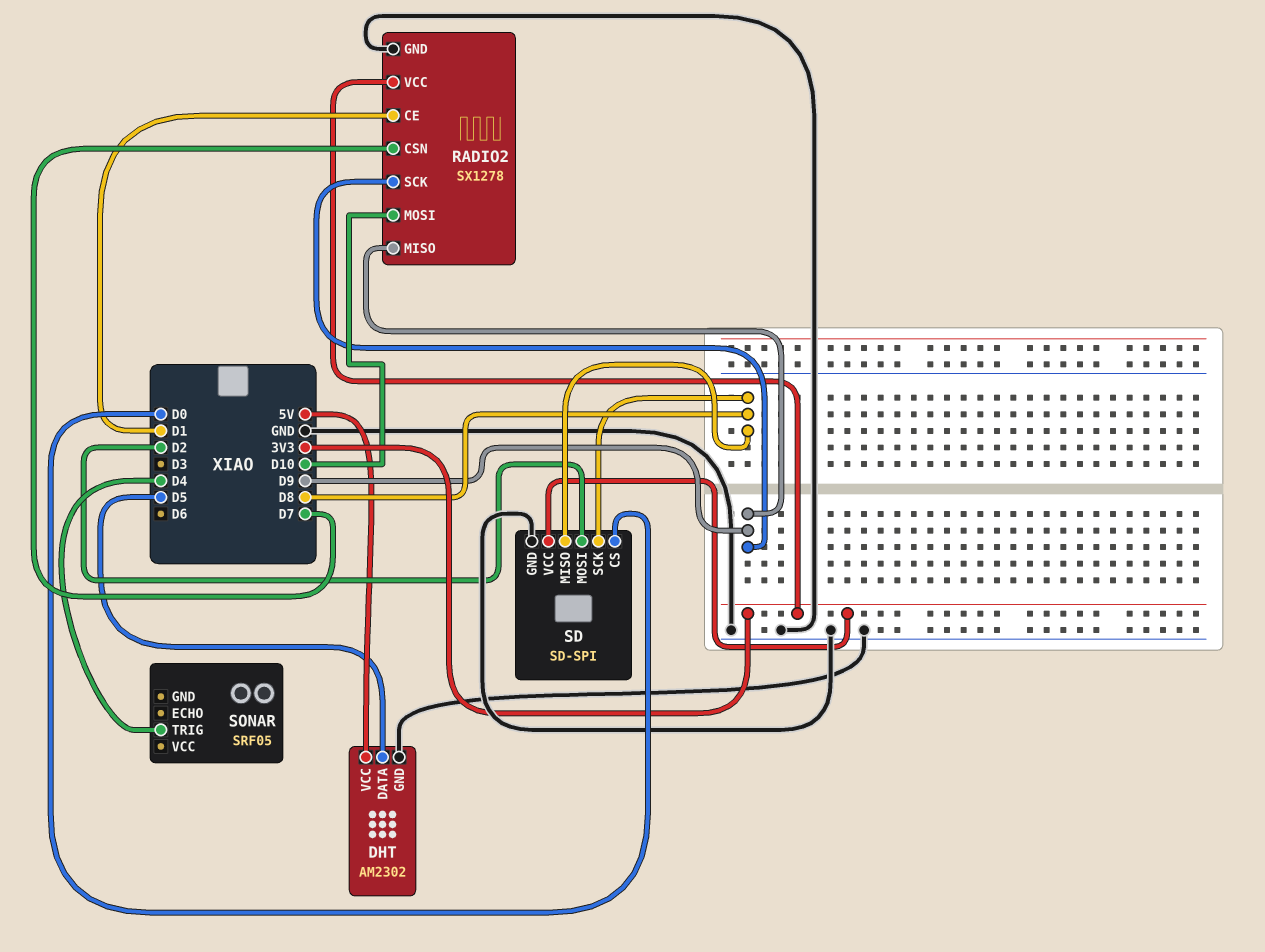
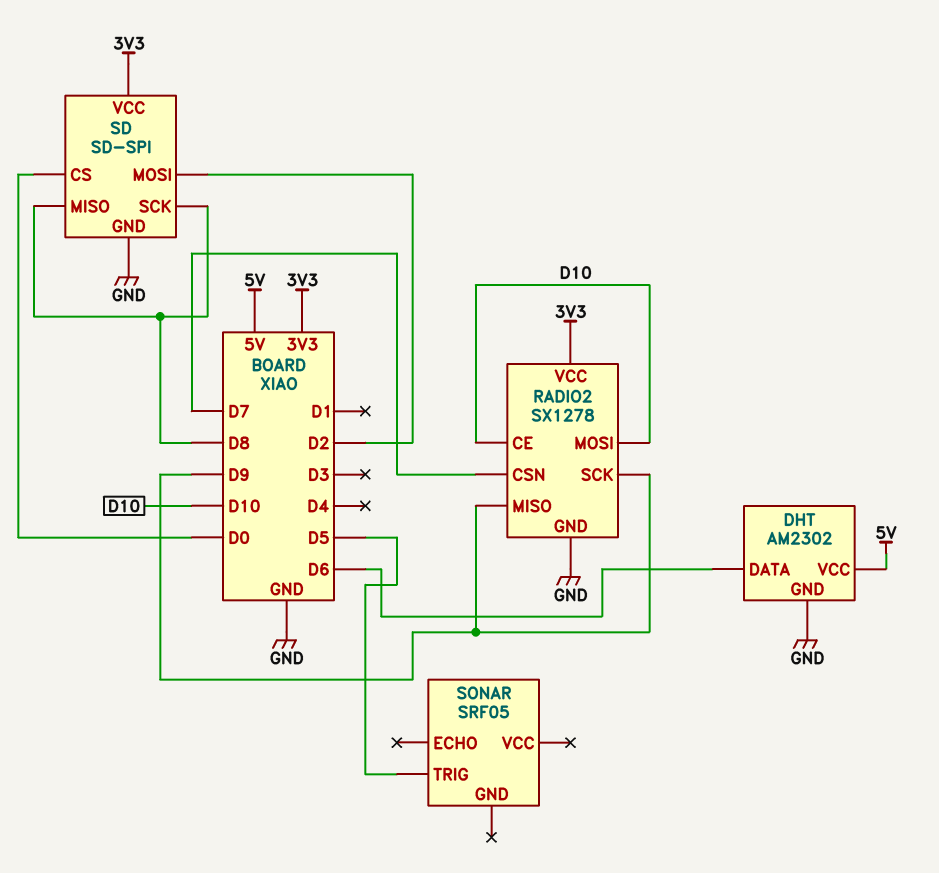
DHT pin DATA: D5 -> D6
RADIO2 pin CE: D1 -> D10
SONAR pin TRIG: D4 -> D5

